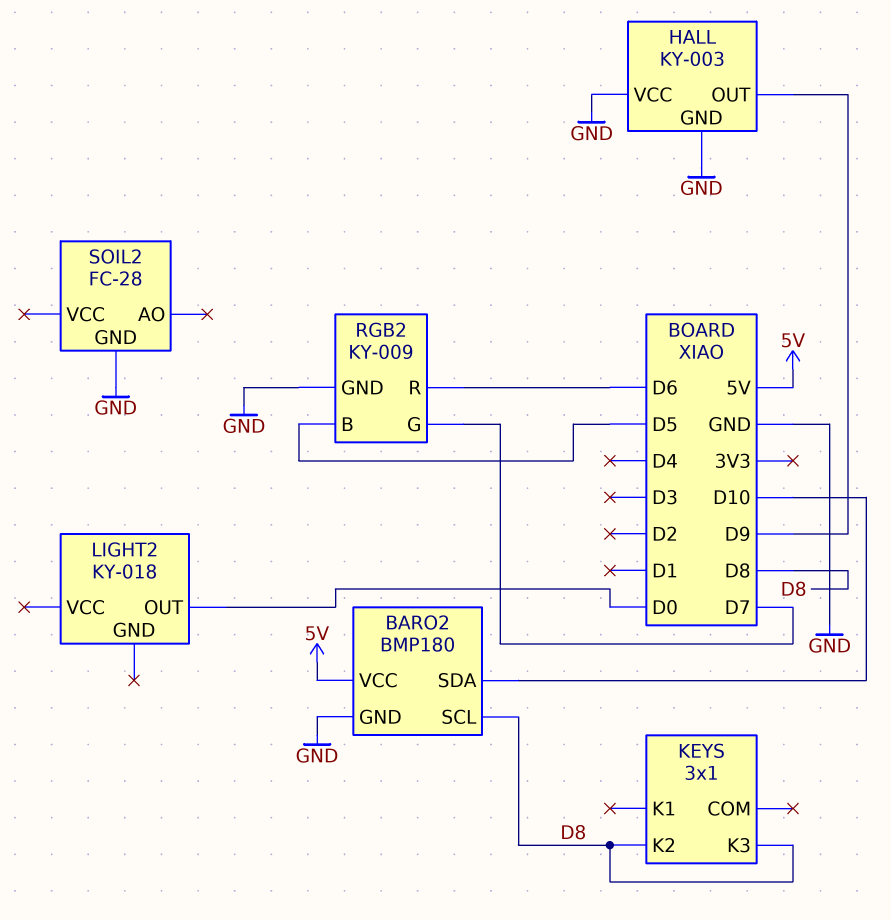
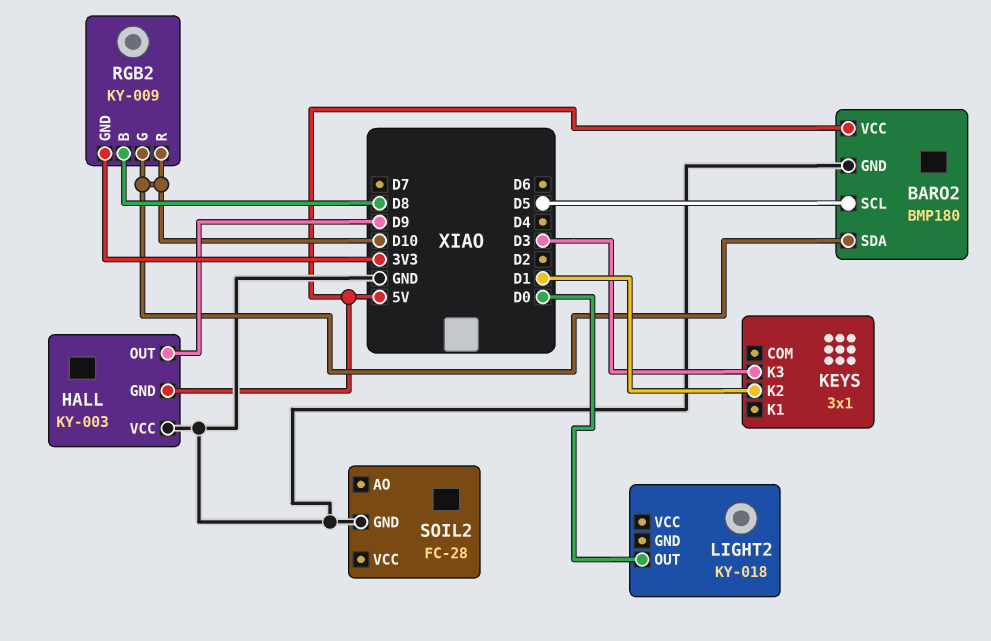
BARO2 pin SCL: D8 -> D5
HALL pin GND: GND -> 5V
KEYS pin K2: D8 -> D1
KEYS pin K3: D8 -> D3
RGB2 pin B: D5 -> D8
RGB2 pin G: D7 -> D10
RGB2 pin GND: GND -> 3V3
RGB2 pin R: D6 -> D10

